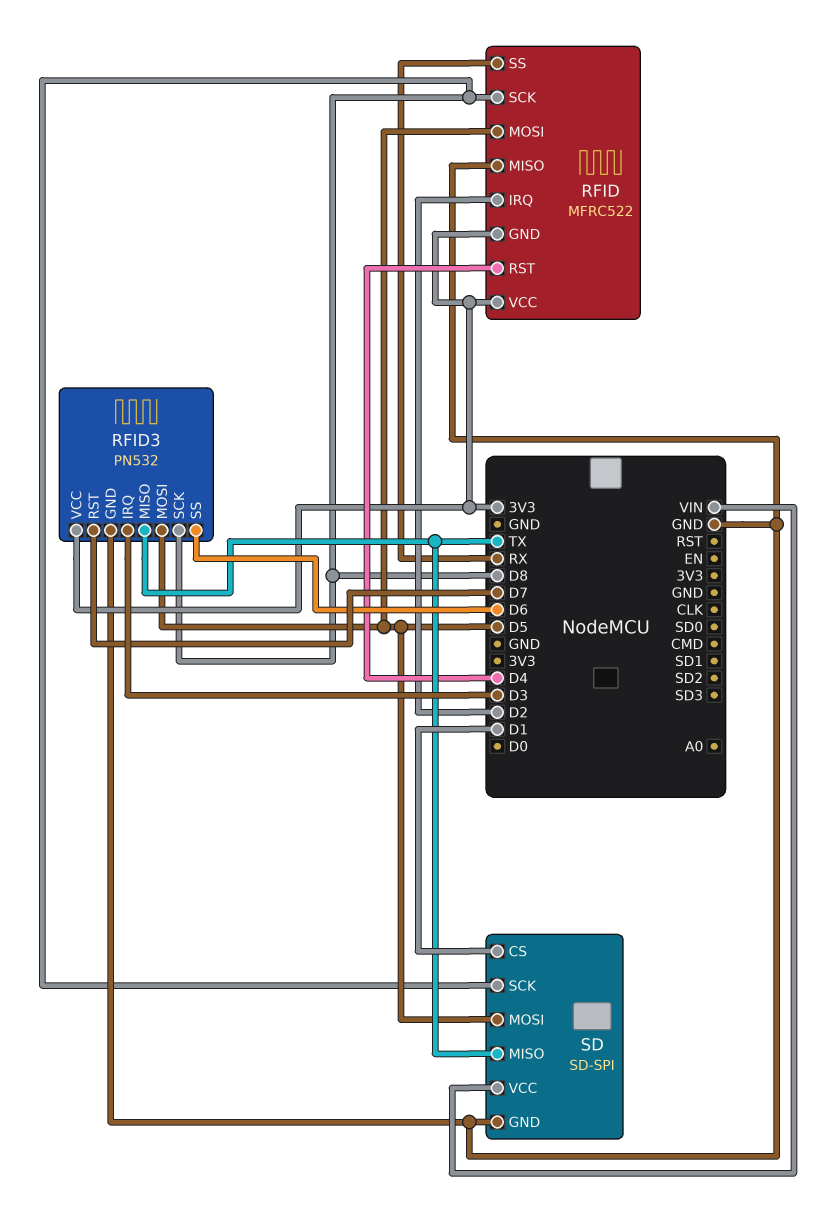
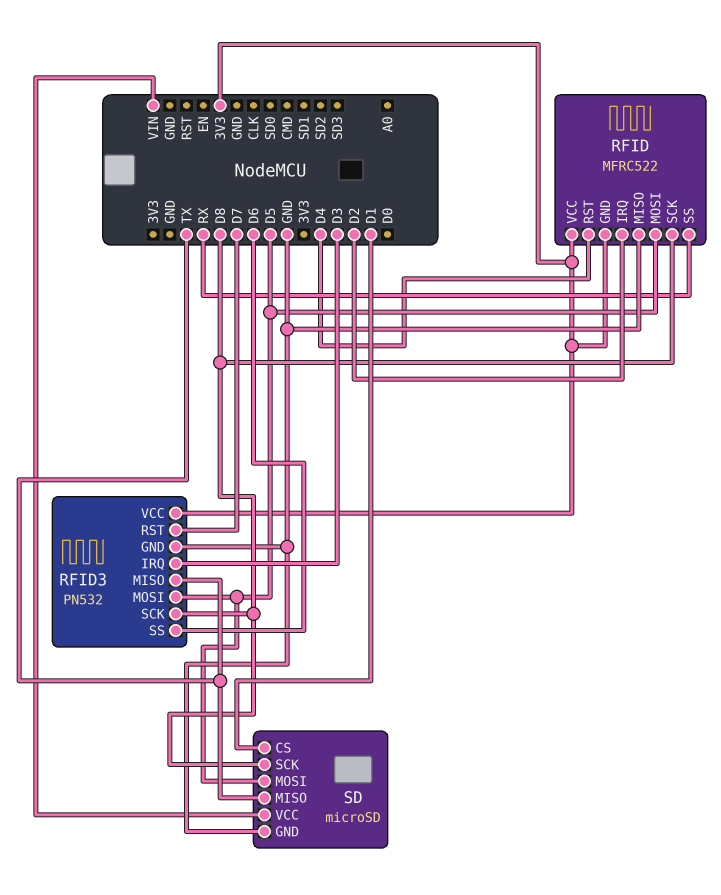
SD: SD-SPI -> microSD

